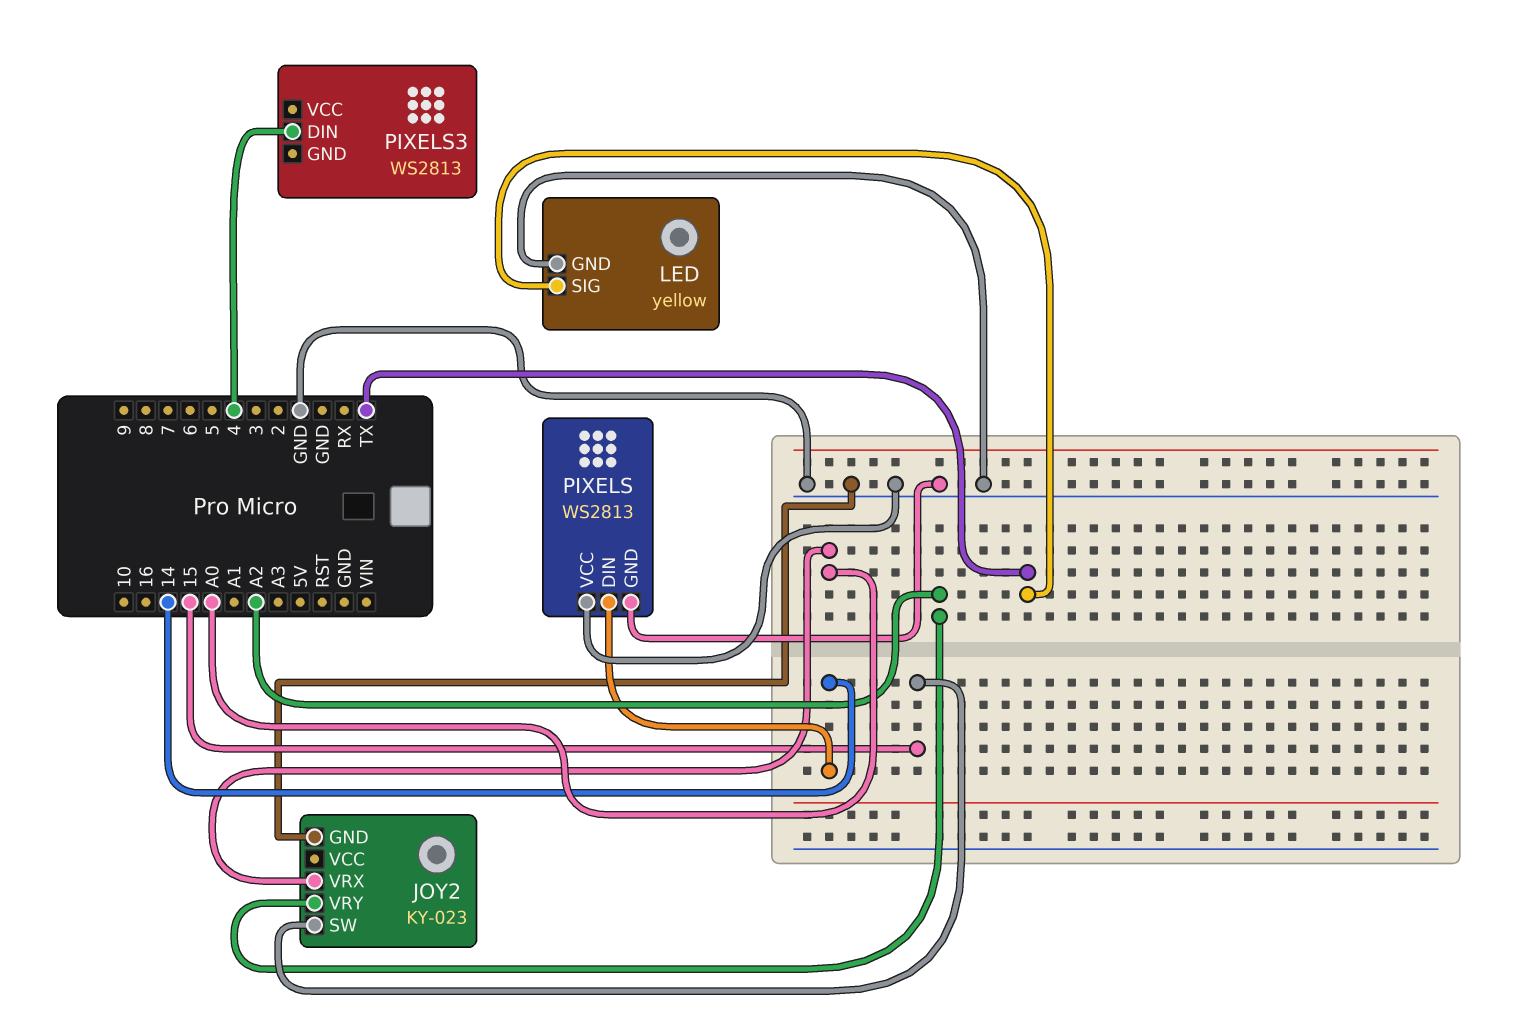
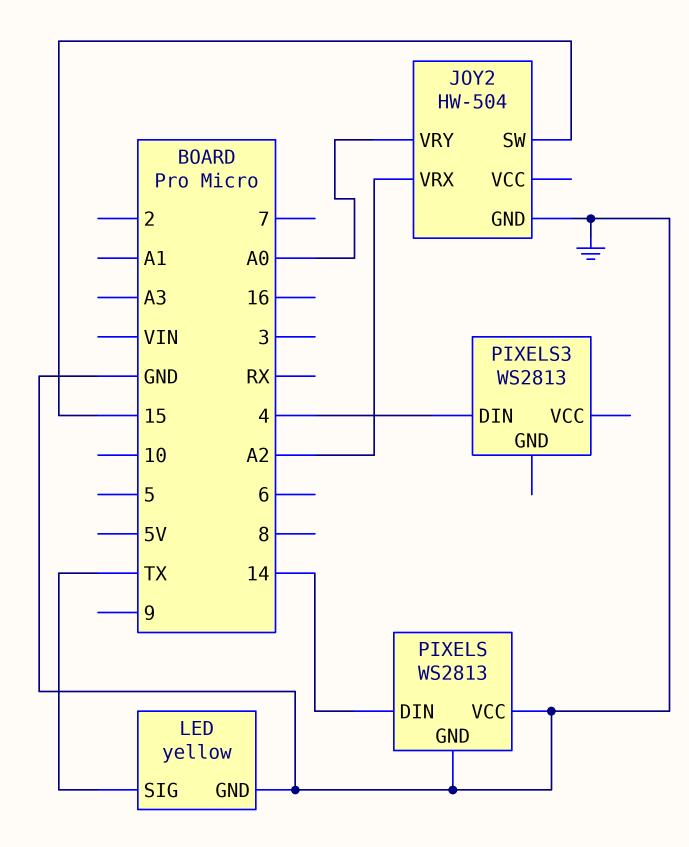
JOY2: KY-023 -> HW-504
JOY2 pin VRX: A0 -> A2
JOY2 pin VRY: A2 -> A0

